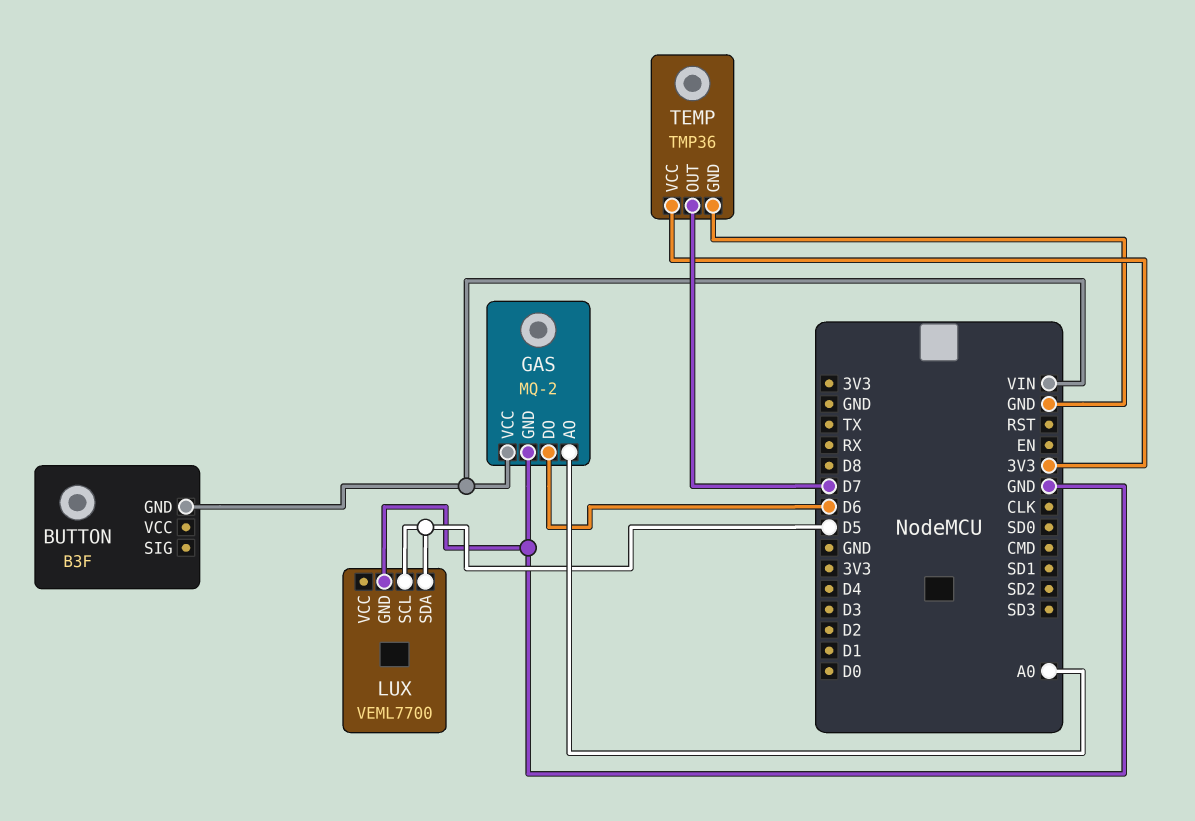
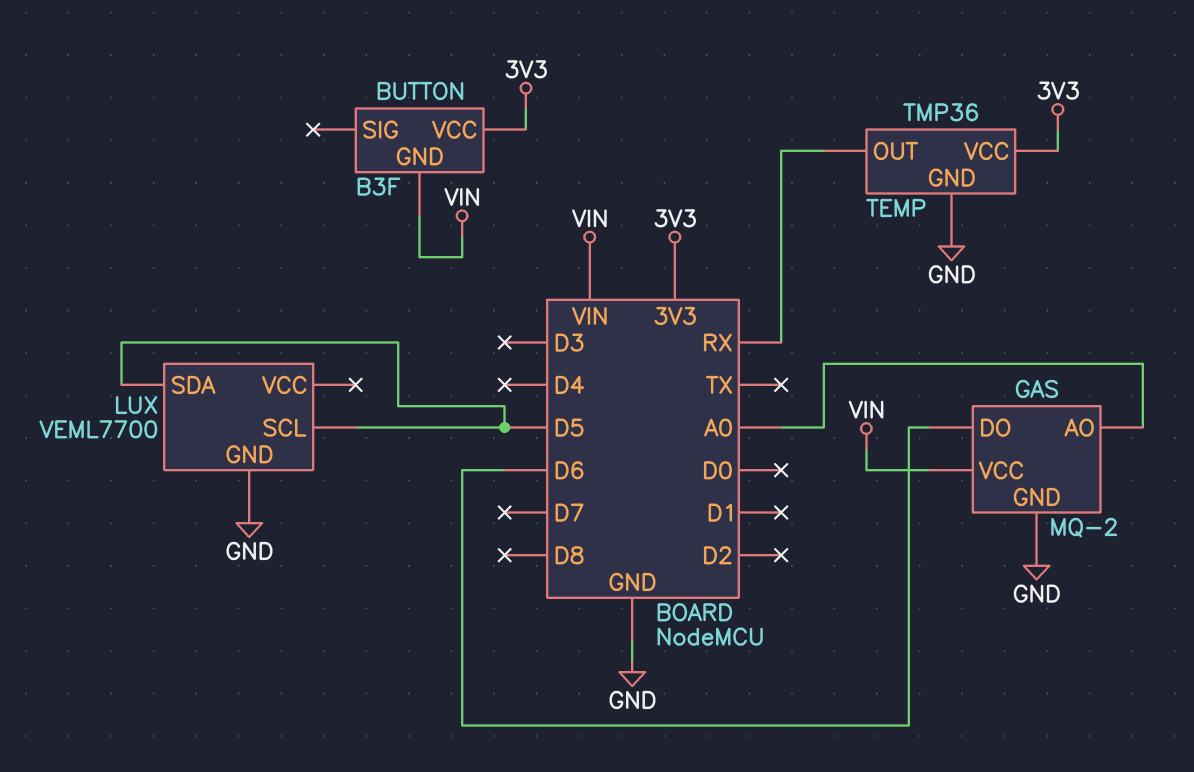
BUTTON pin VCC: none -> 3V3
TEMP pin OUT: D7 -> RX

